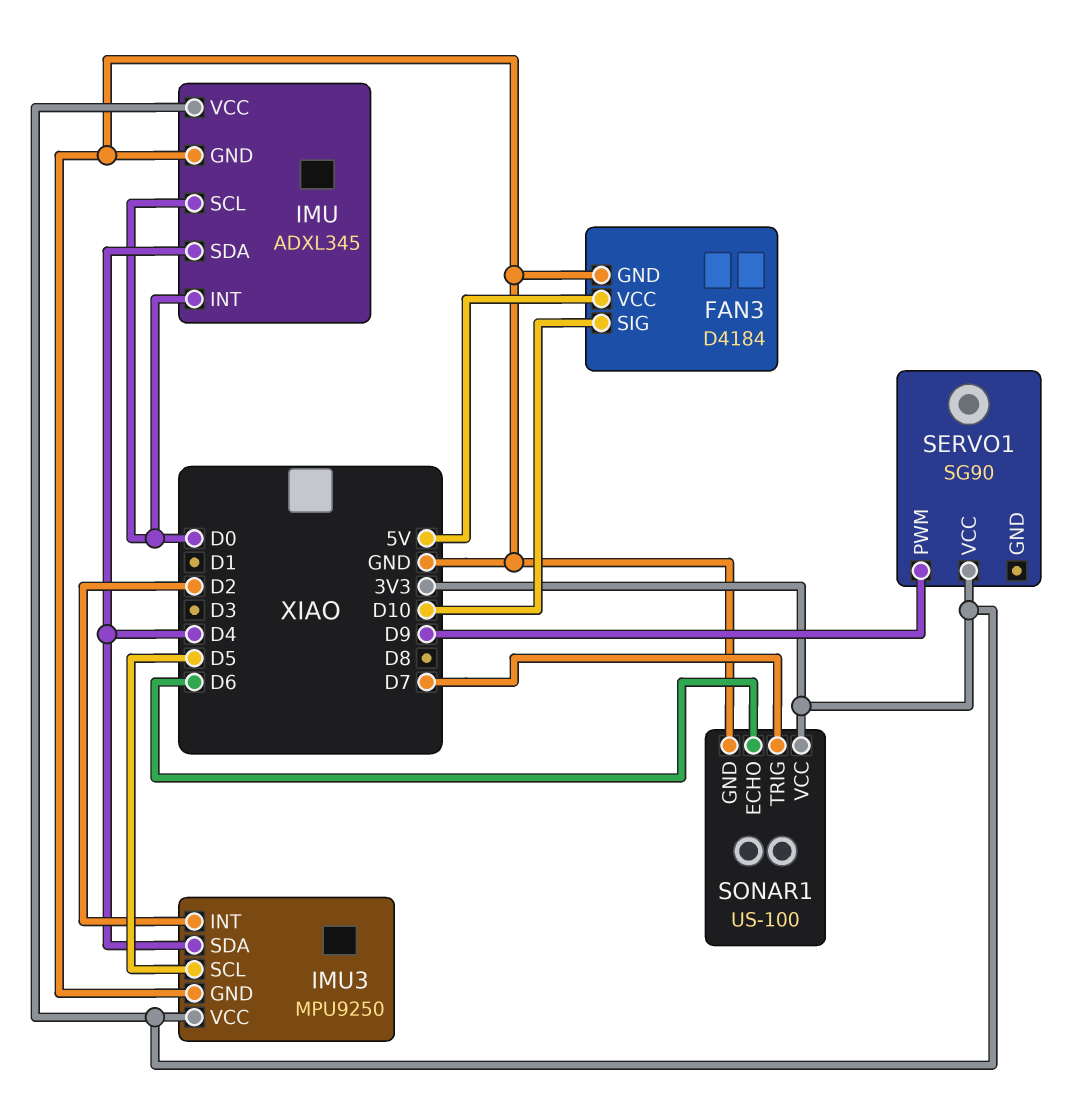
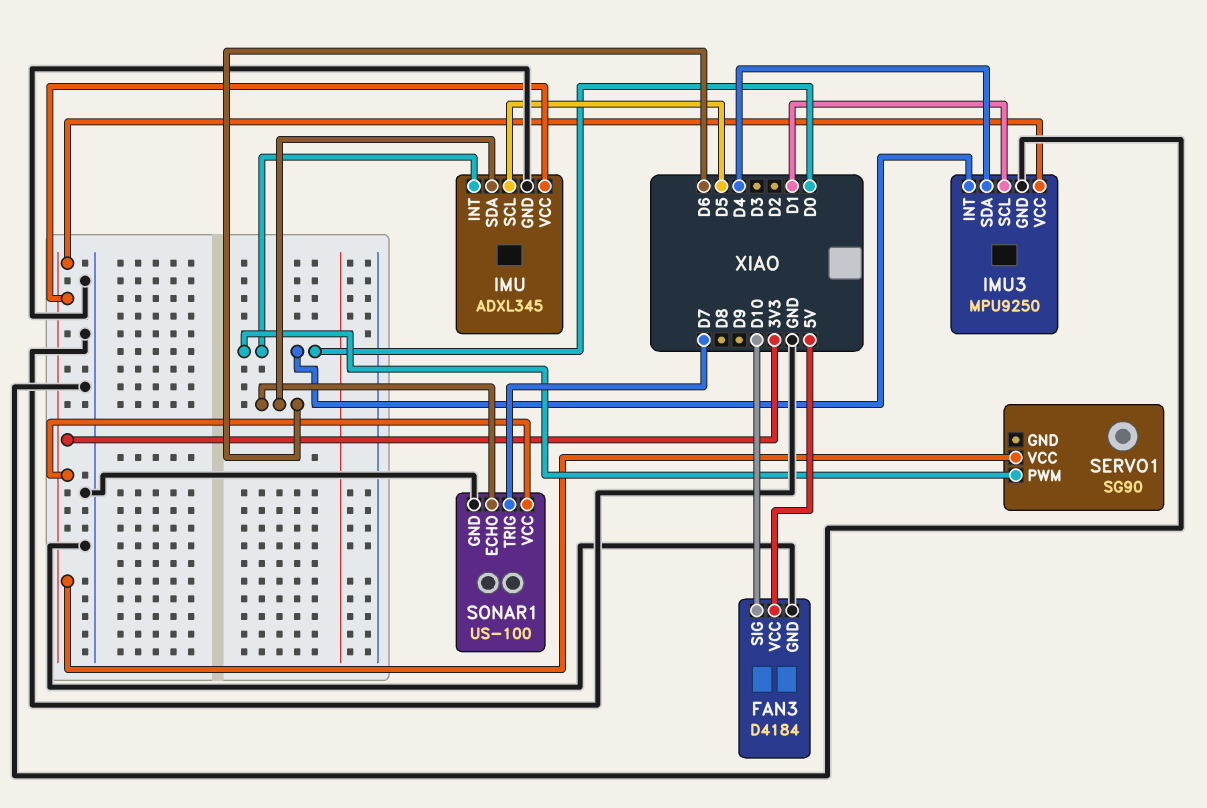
IMU pin SCL: D0 -> D5
IMU pin SDA: D4 -> D6
IMU3 pin INT: D2 -> D0
IMU3 pin SCL: D5 -> D1
SERVO1 pin PWM: D9 -> D0

